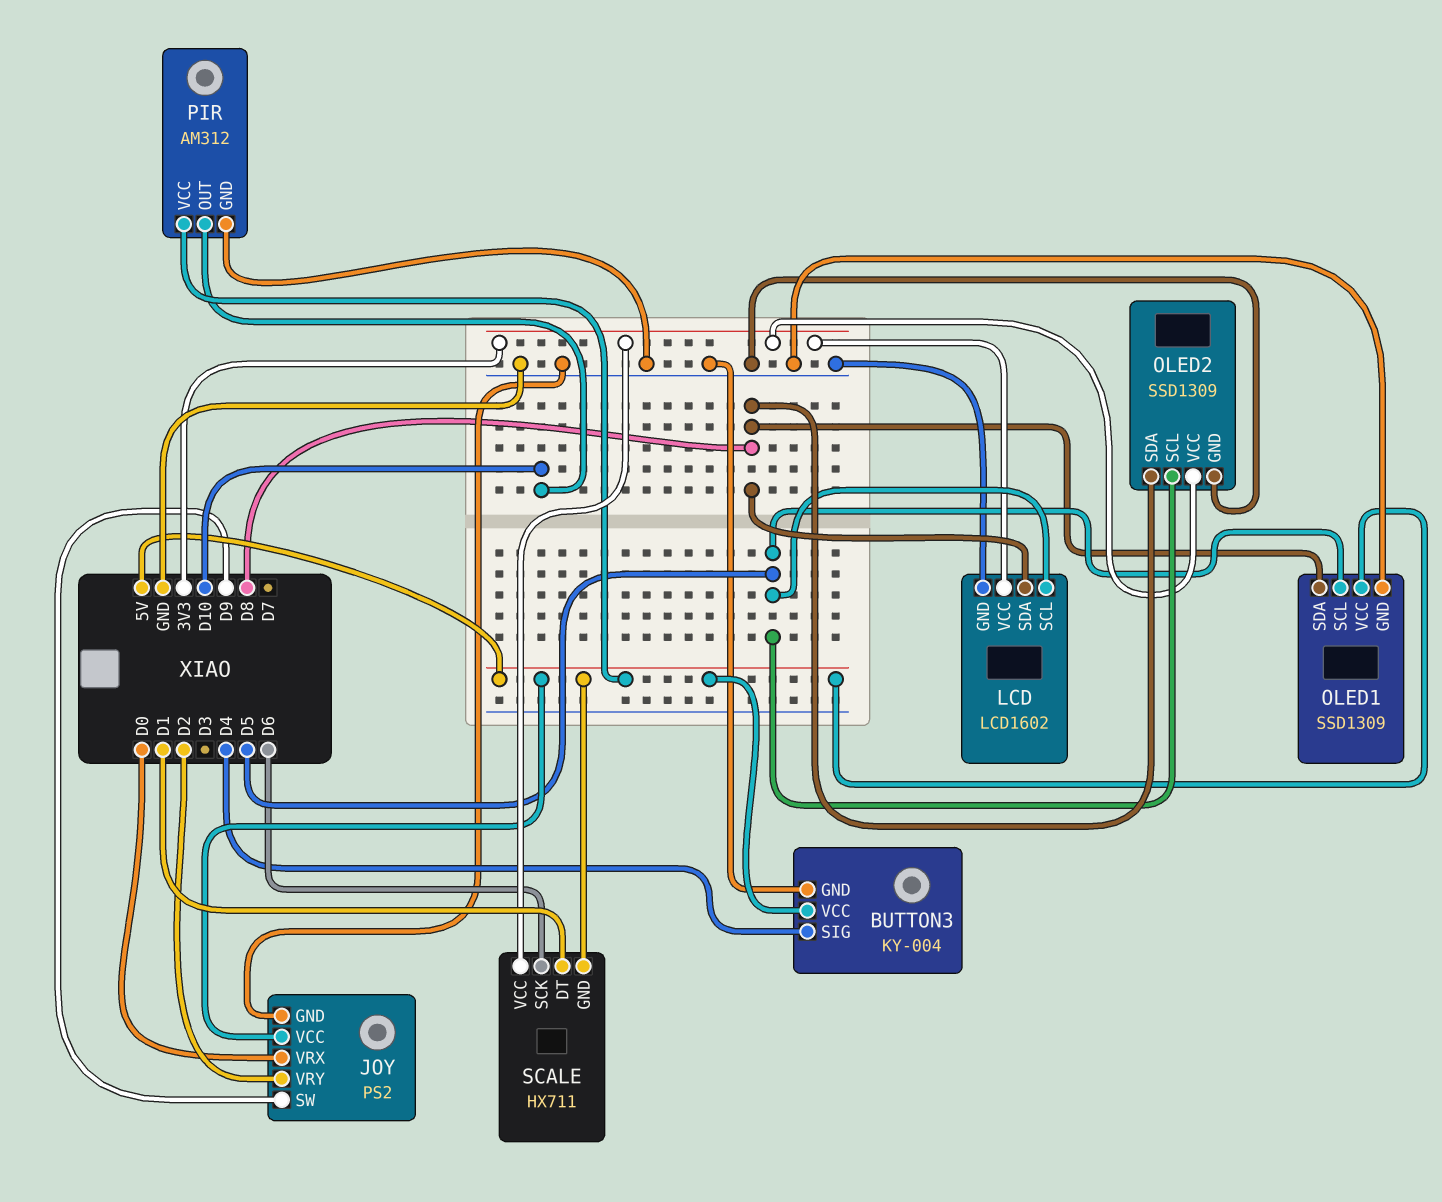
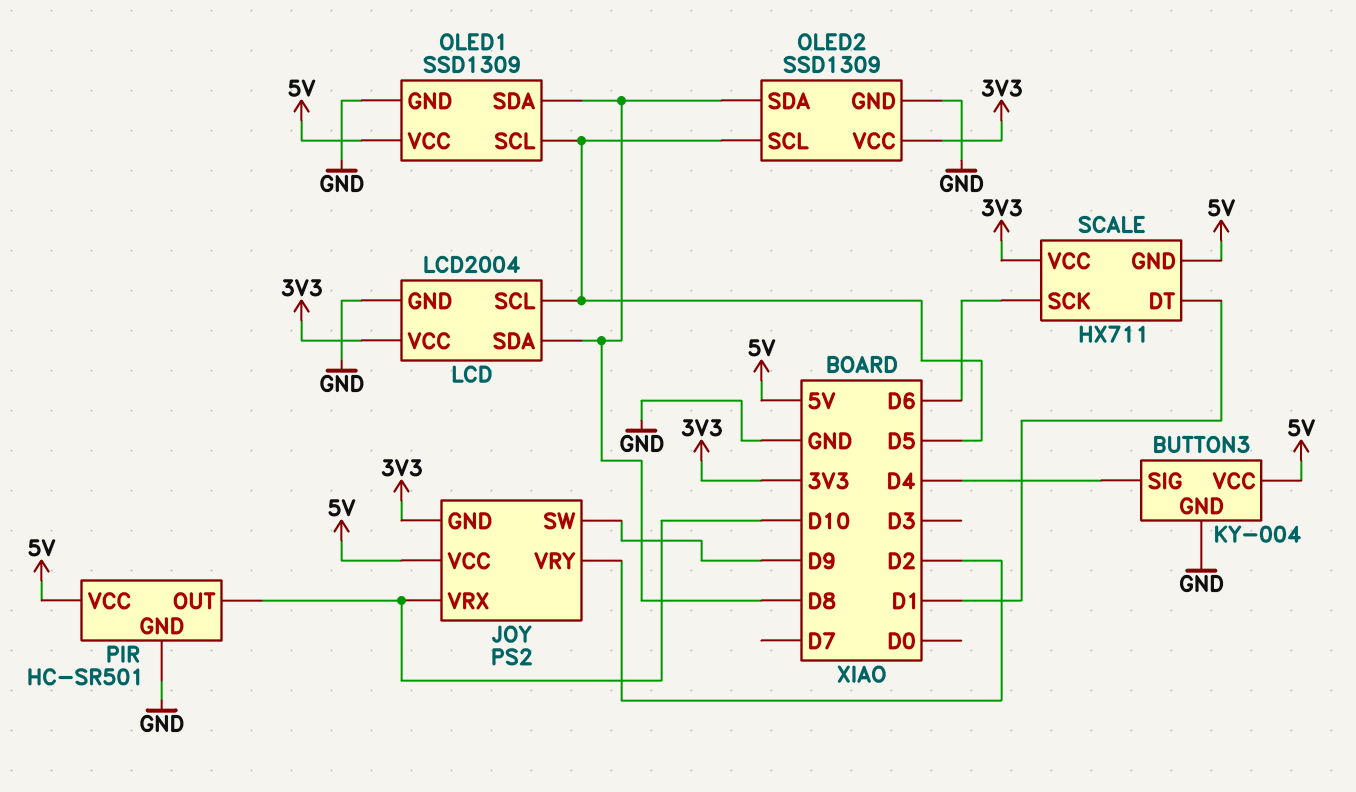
JOY pin GND: GND -> 3V3
JOY pin VRX: D0 -> D10
LCD: LCD1602 -> LCD2004
PIR: AM312 -> HC-SR501

